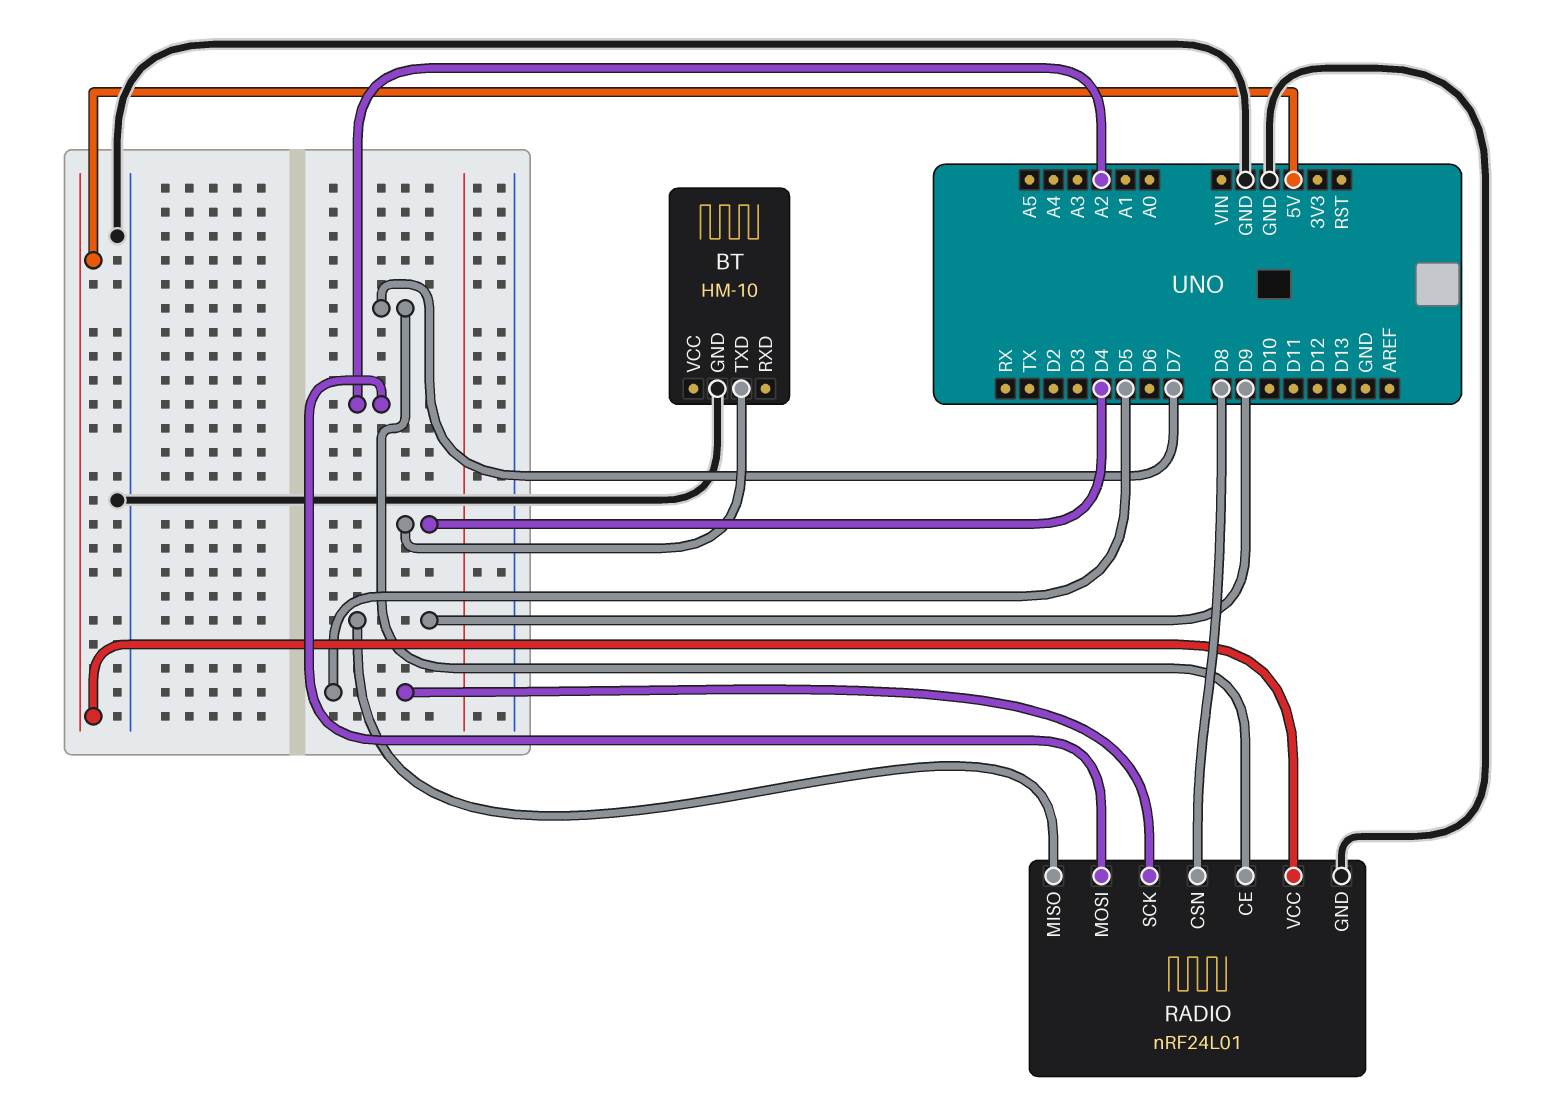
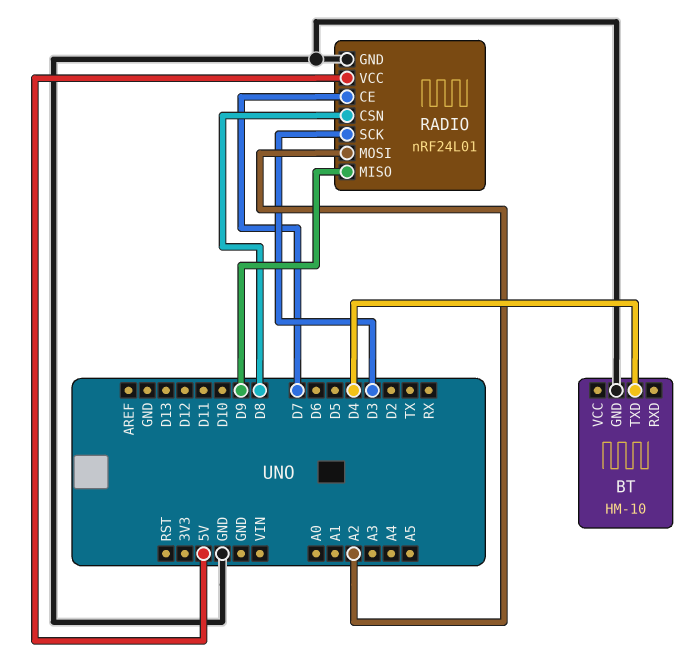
RADIO pin SCK: D5 -> D3

